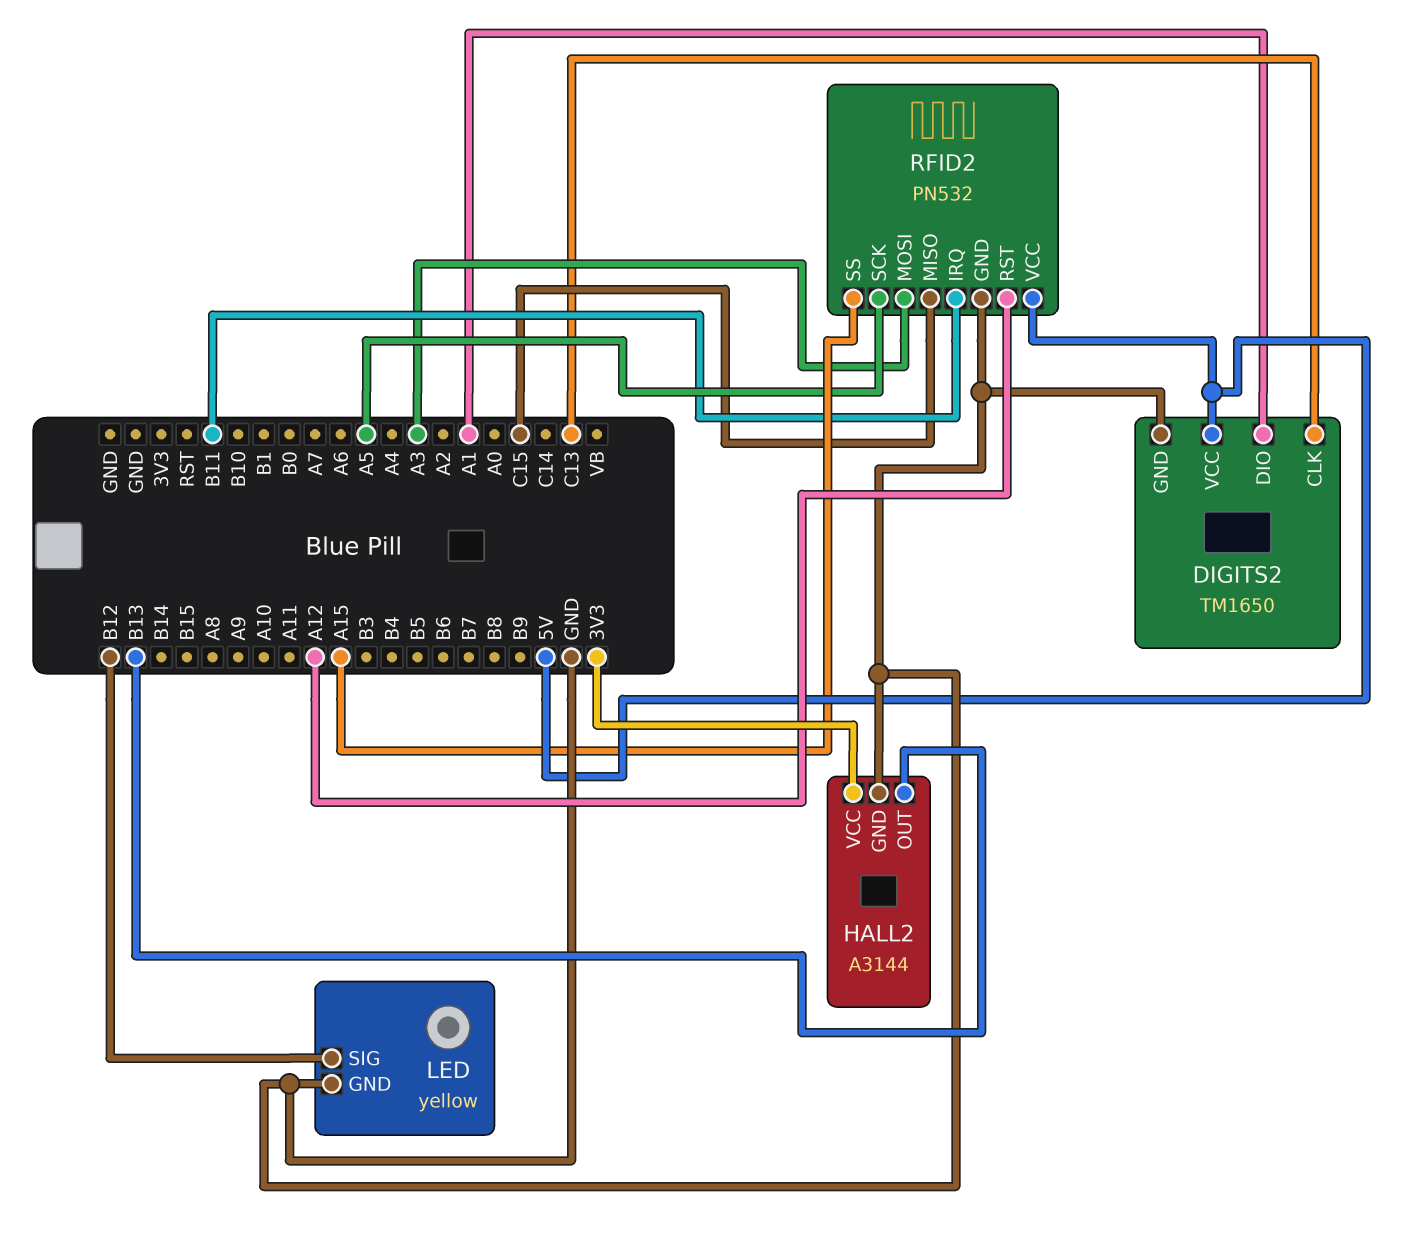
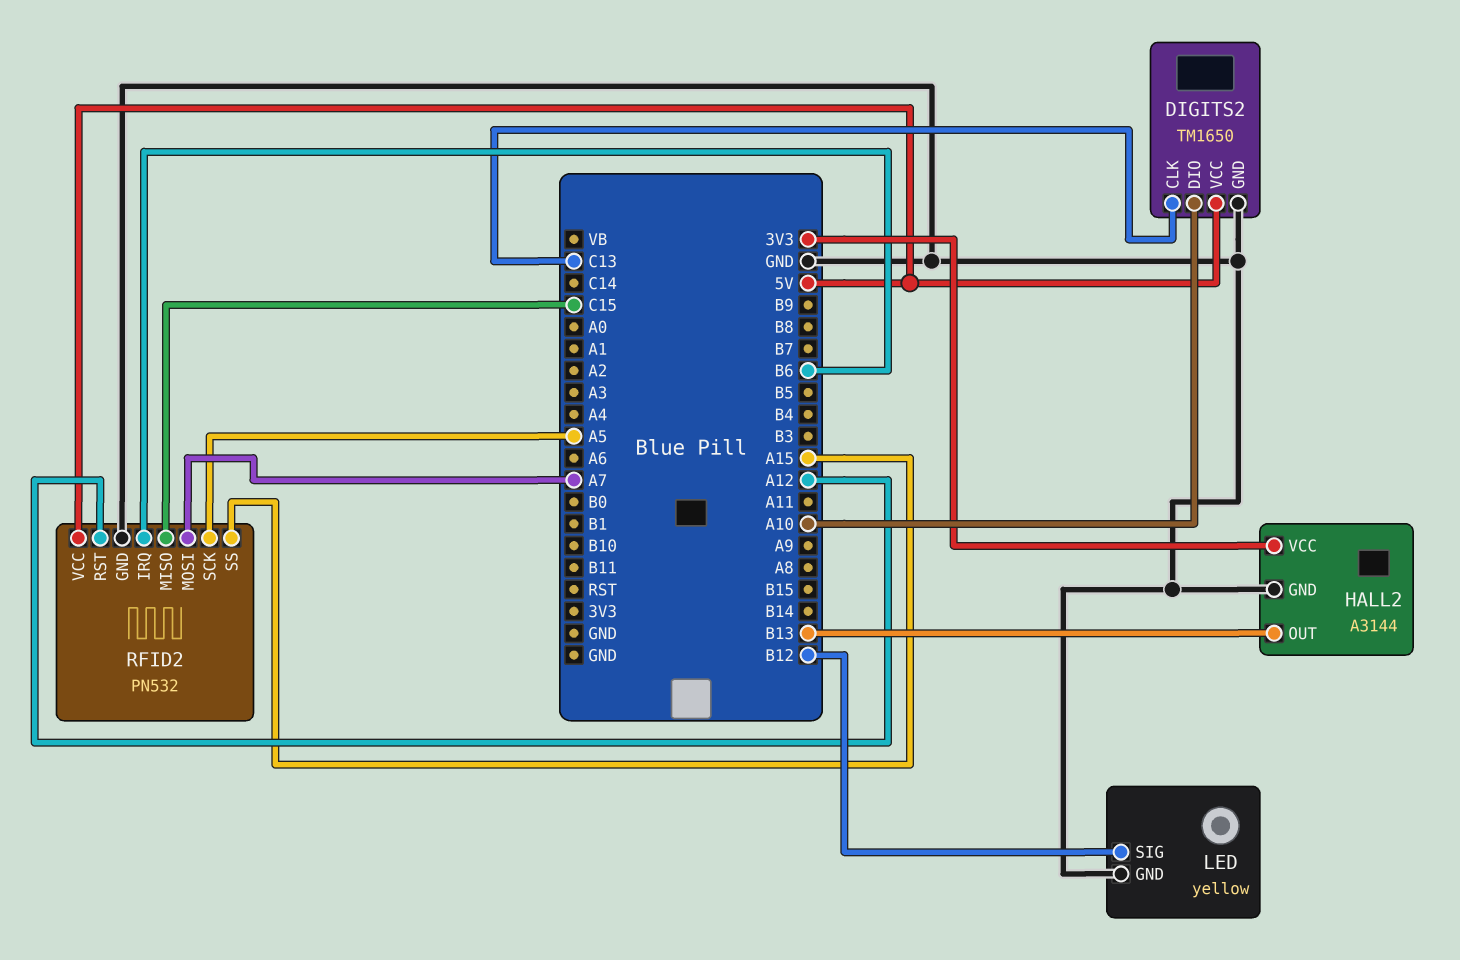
DIGITS2 pin DIO: A1 -> A10
RFID2 pin IRQ: B11 -> B6
RFID2 pin MOSI: A3 -> A7

